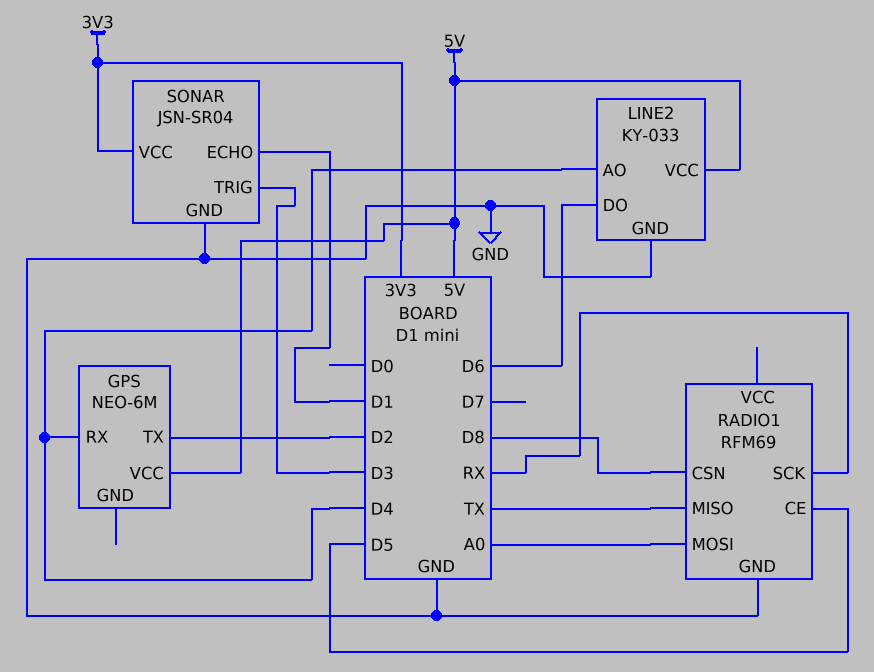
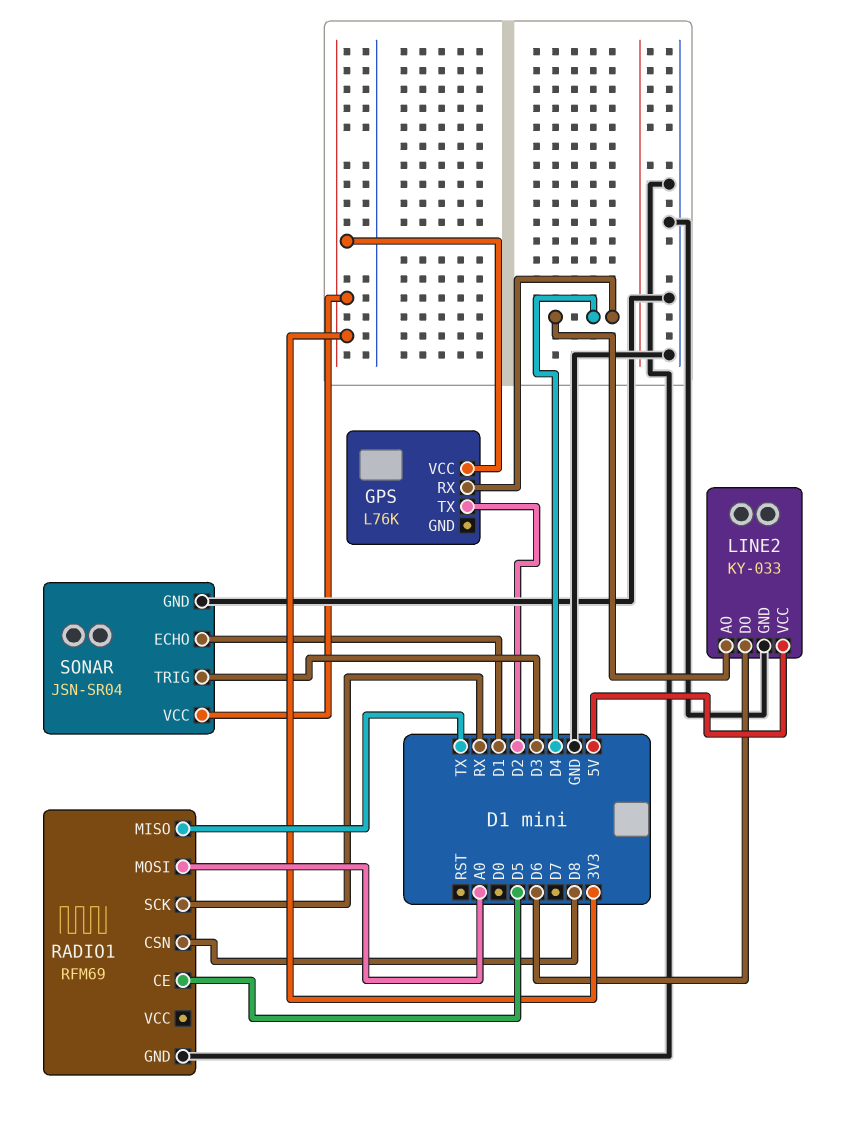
GPS: NEO-6M -> L76K
GPS pin VCC: 5V -> 3V3

